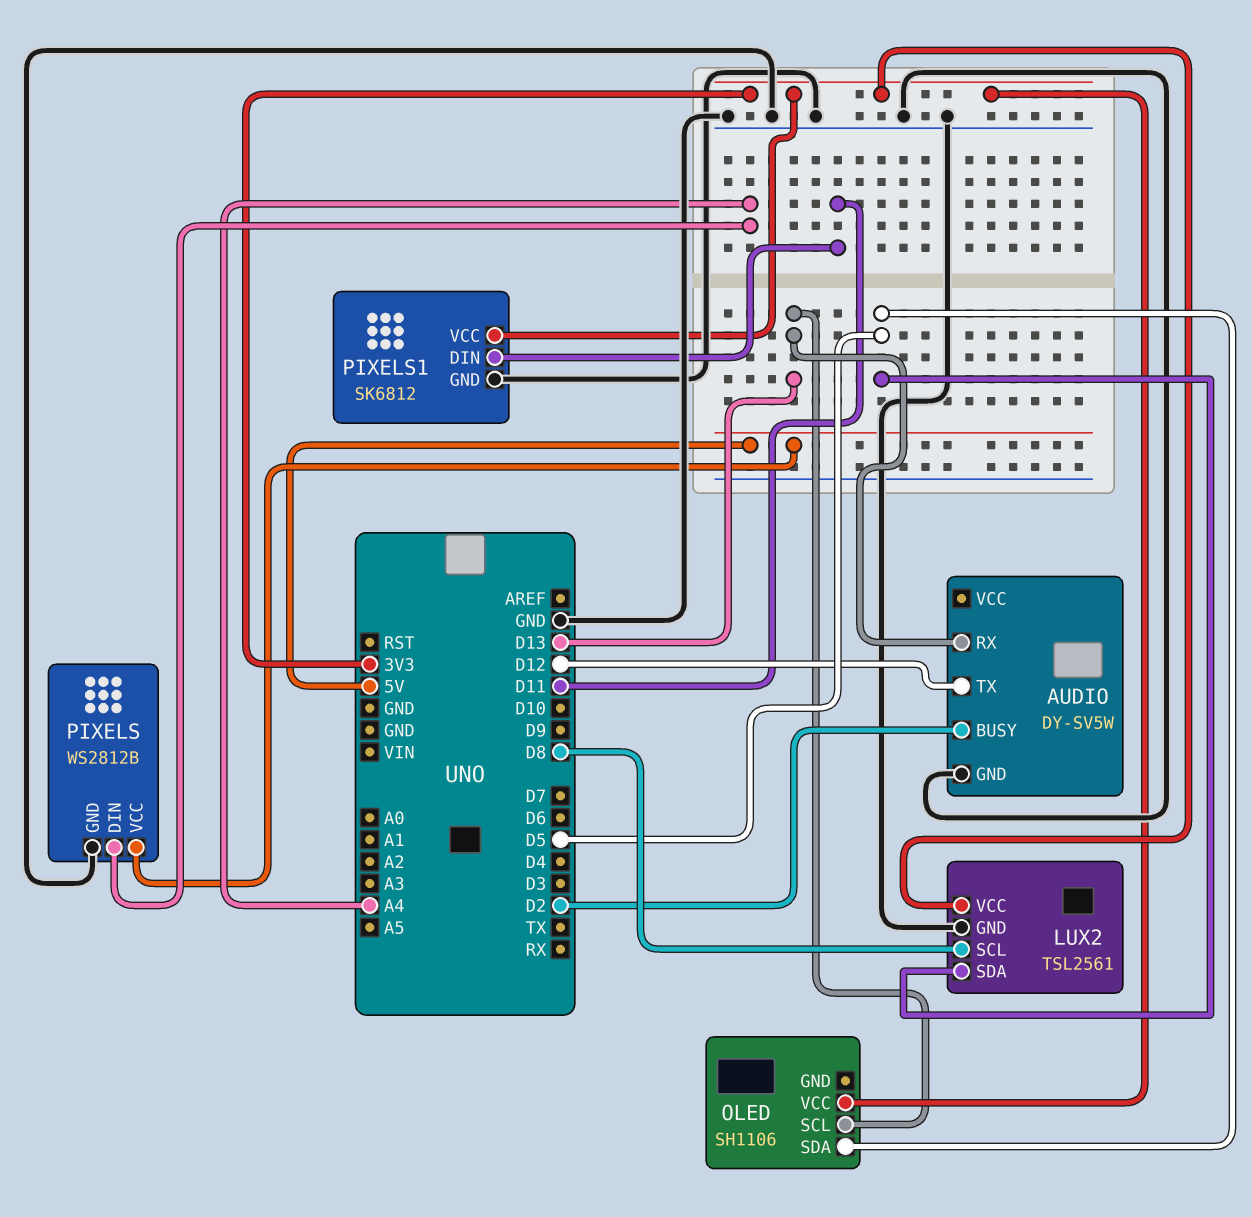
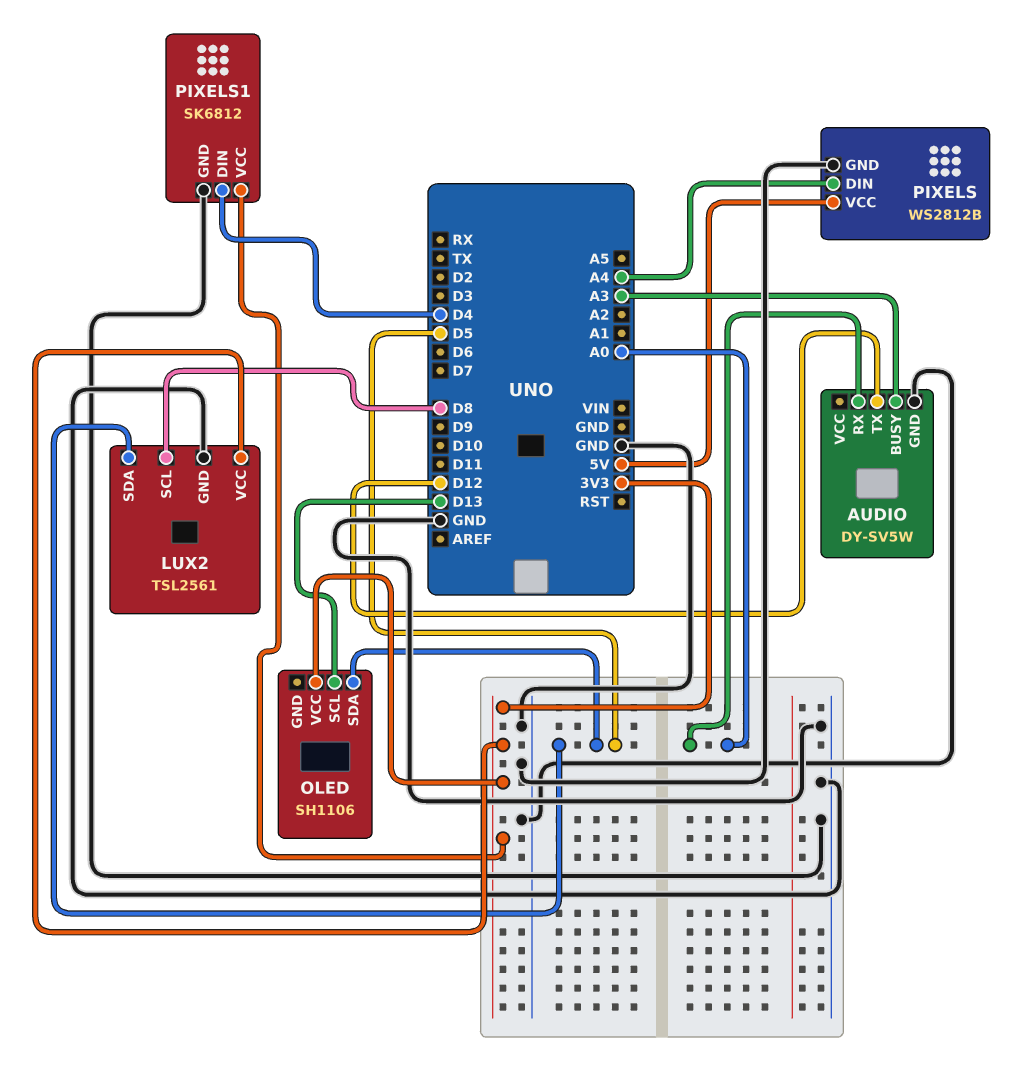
AUDIO pin BUSY: D2 -> A3
AUDIO pin RX: D13 -> A0
PIXELS1 pin DIN: D11 -> D4

